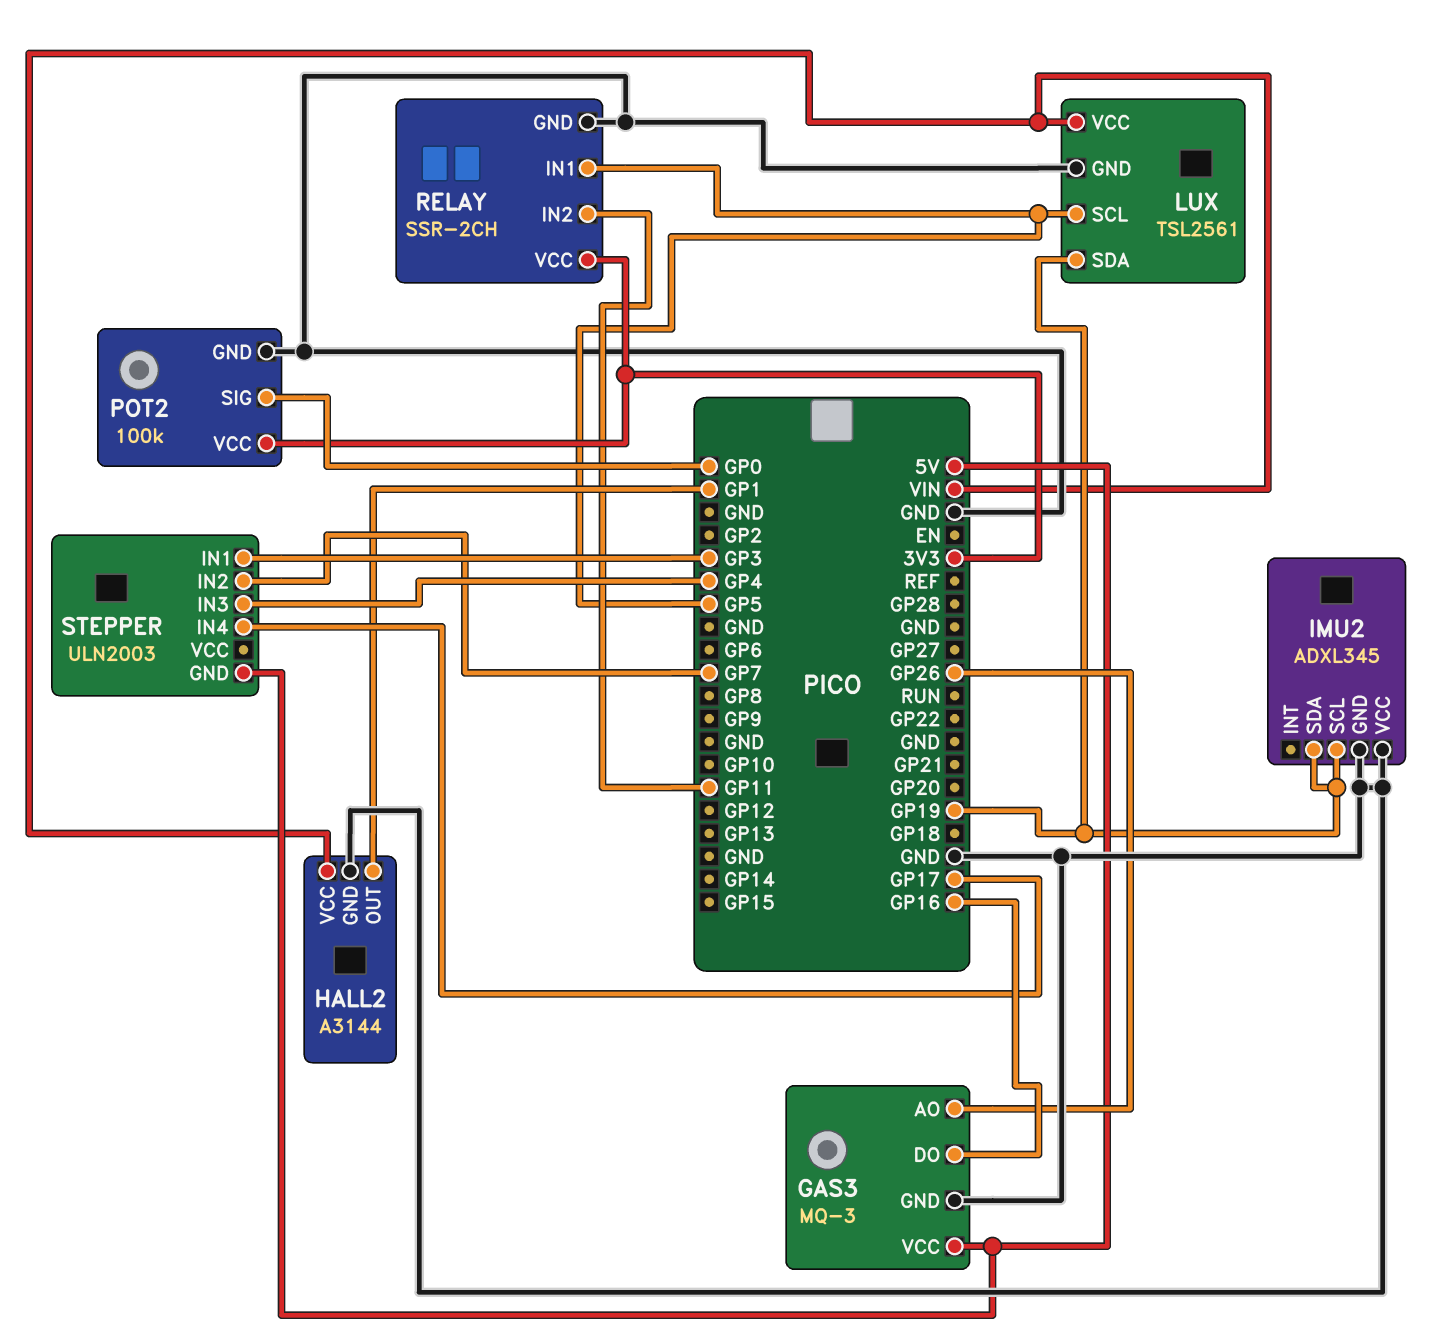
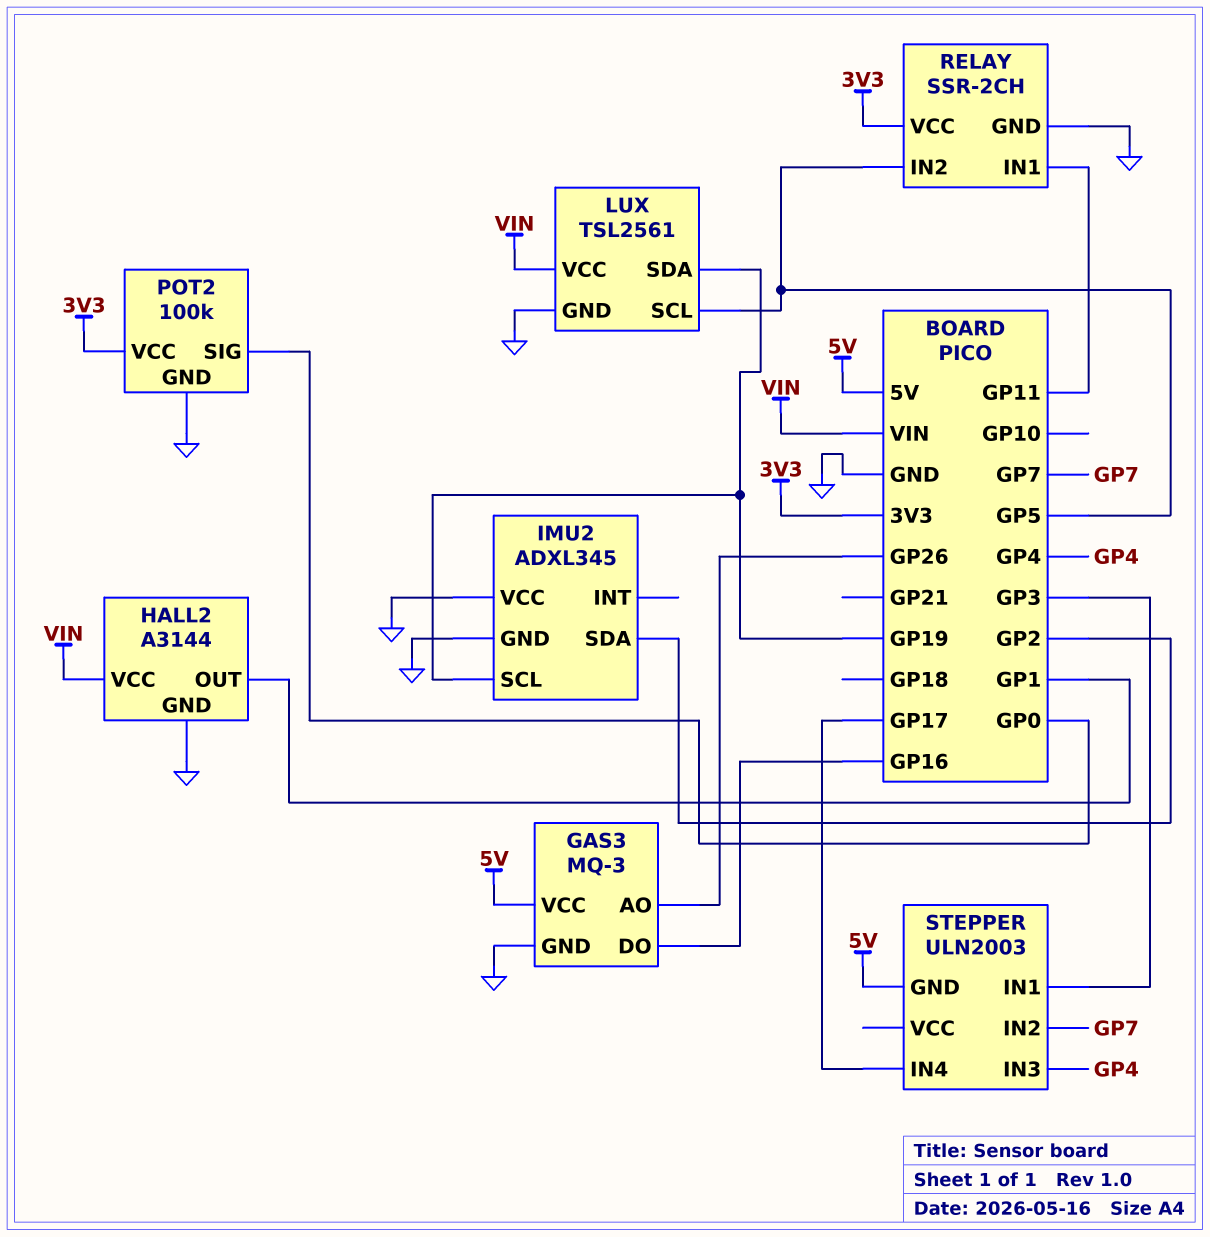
IMU2 pin SDA: GP19 -> GP2
RELAY pin IN1: GP5 -> GP11
RELAY pin IN2: GP11 -> GP5

